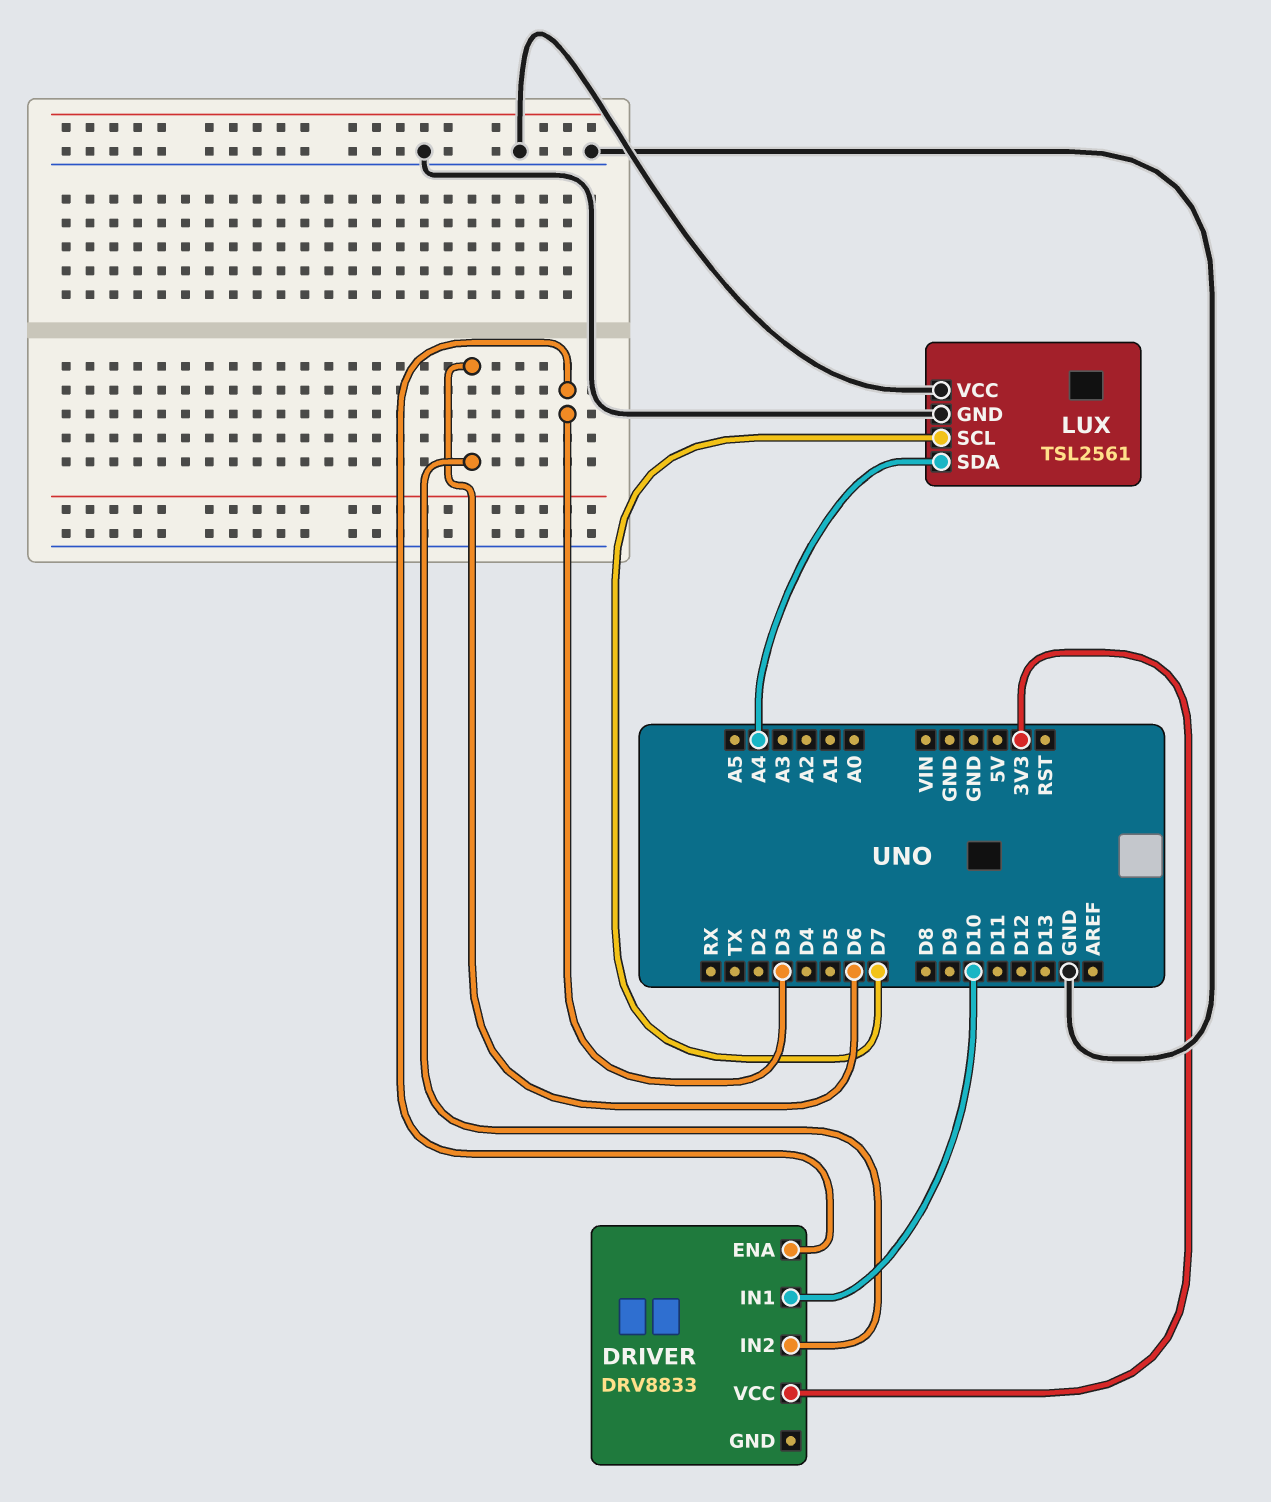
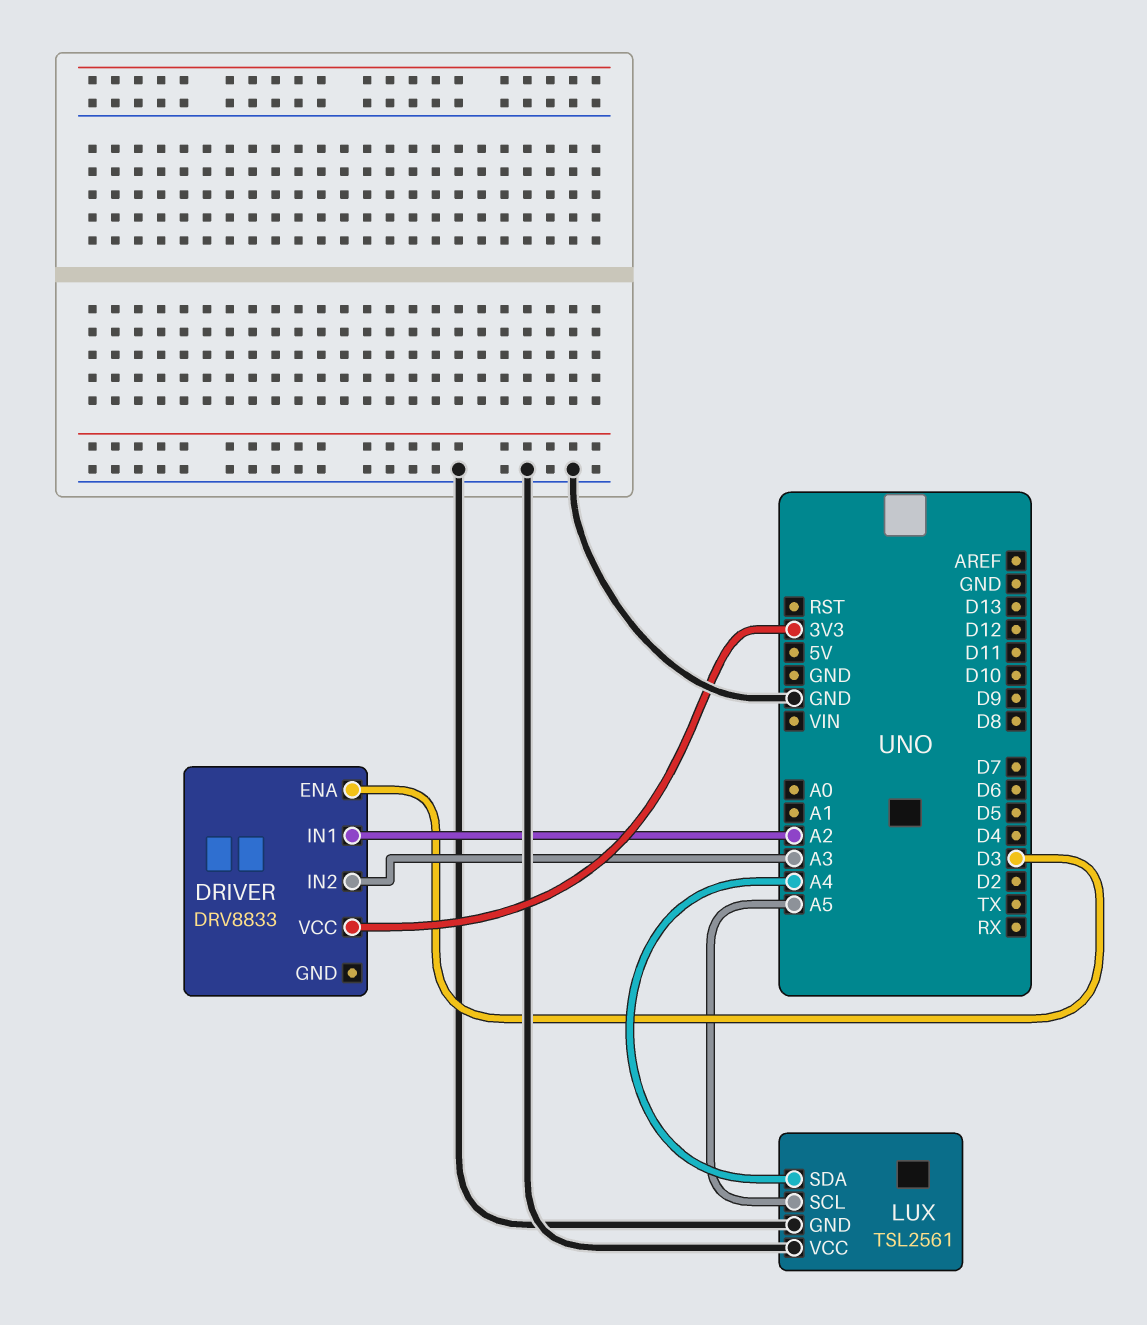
DRIVER pin IN1: D10 -> A2
DRIVER pin IN2: D6 -> A3
LUX pin SCL: D7 -> A5

